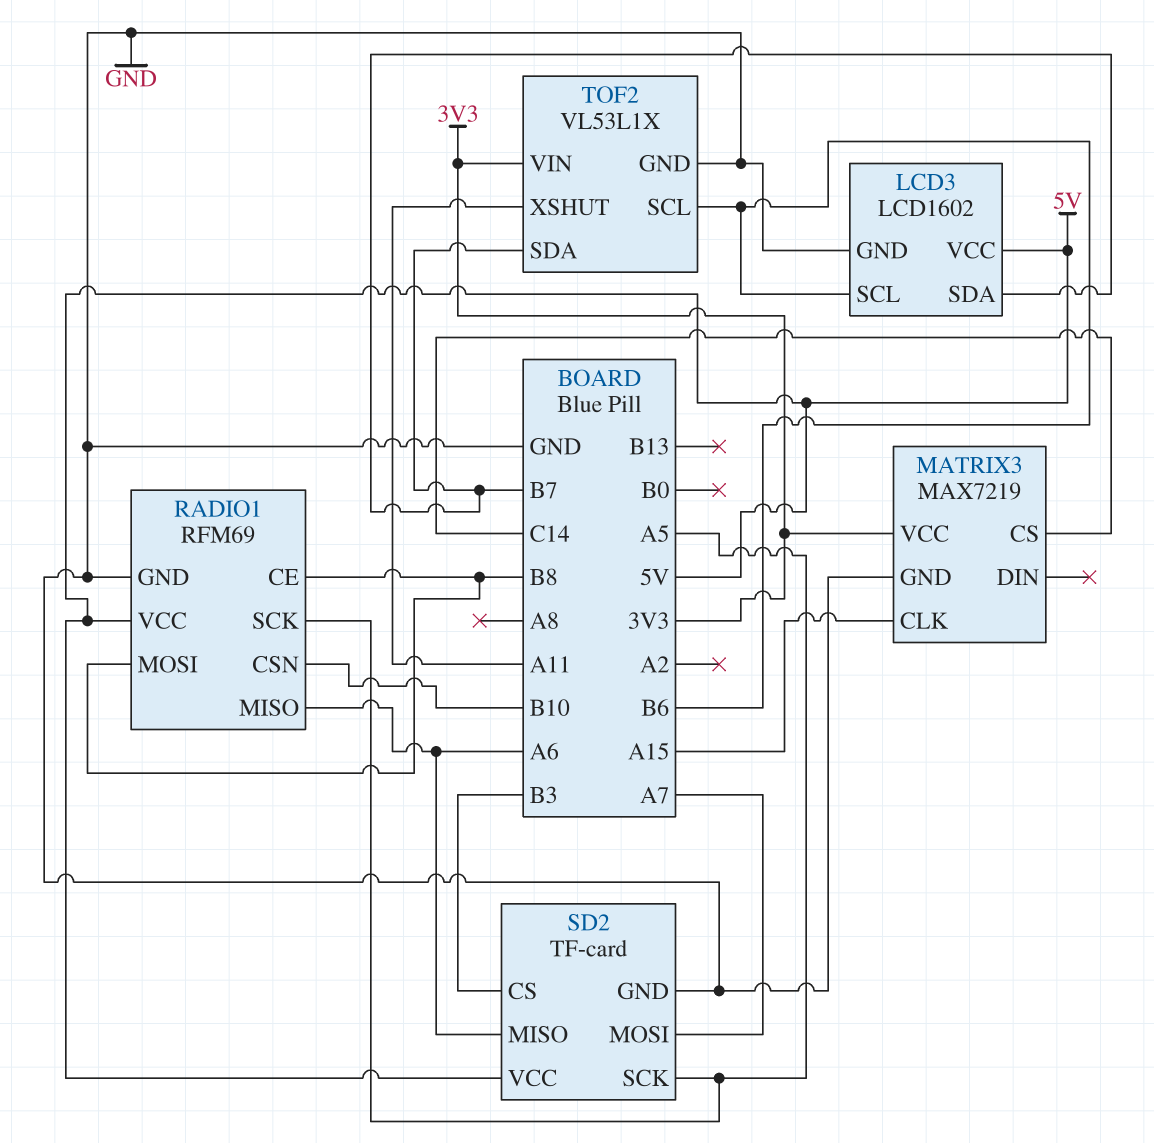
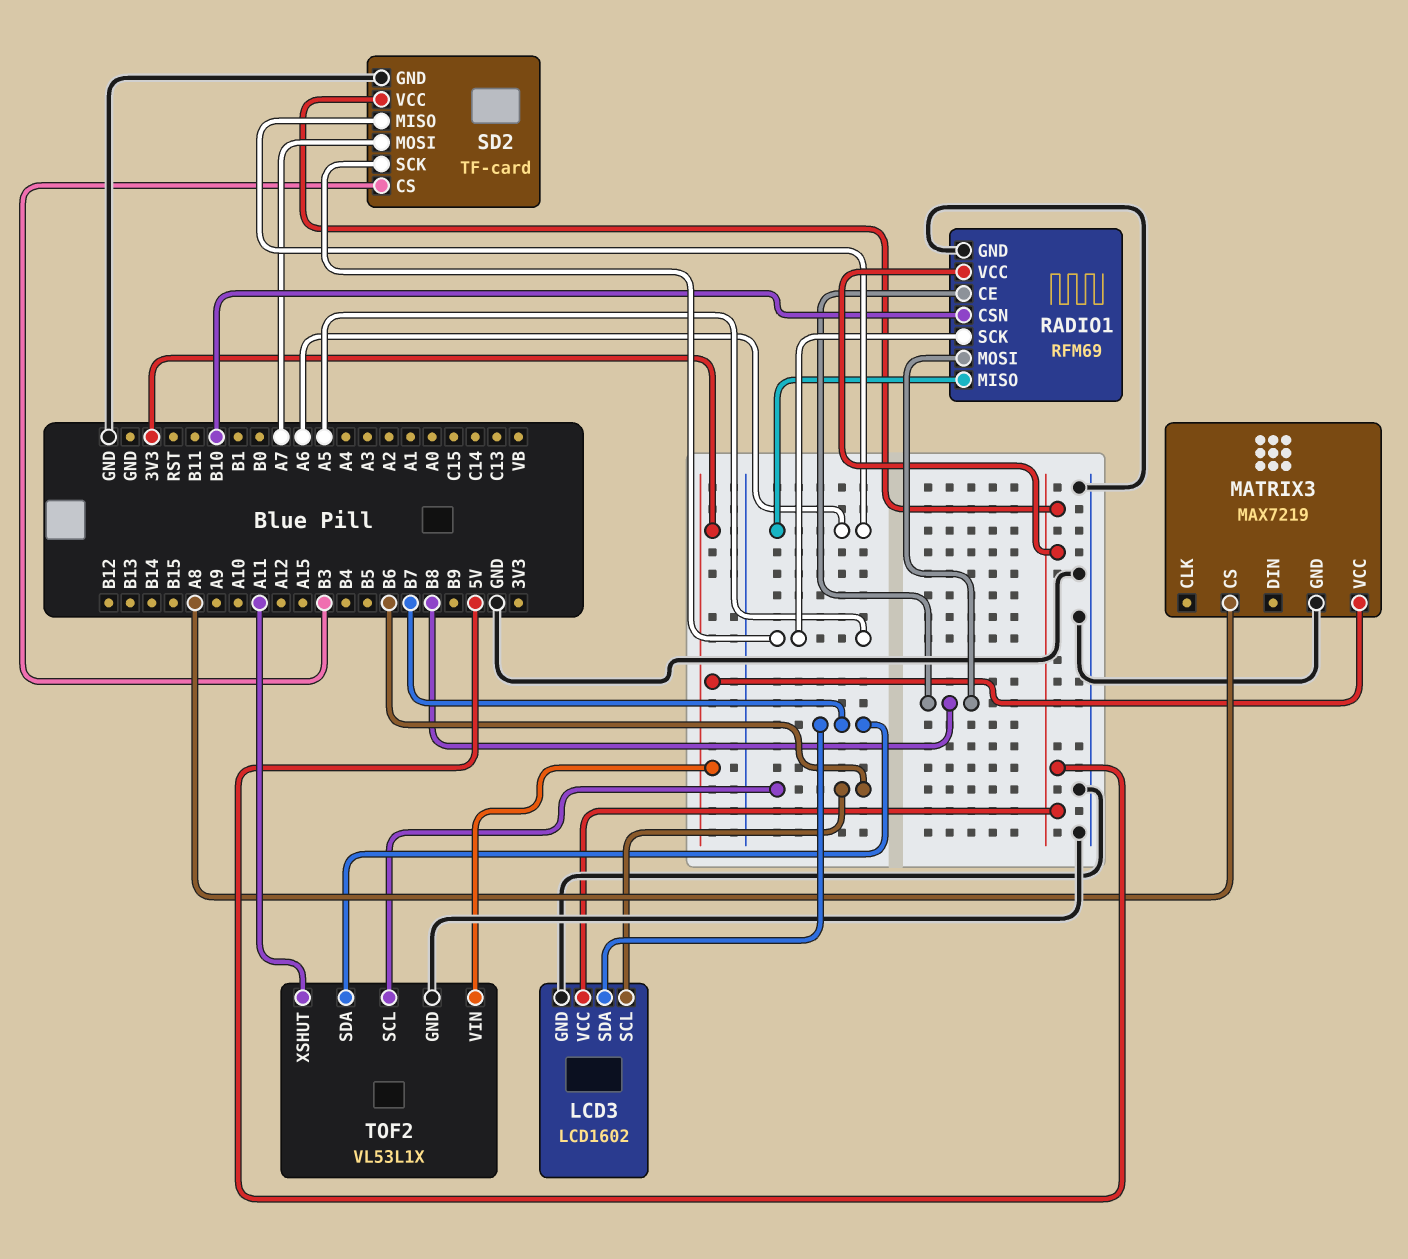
MATRIX3 pin CLK: A15 -> none
MATRIX3 pin CS: C14 -> A8

